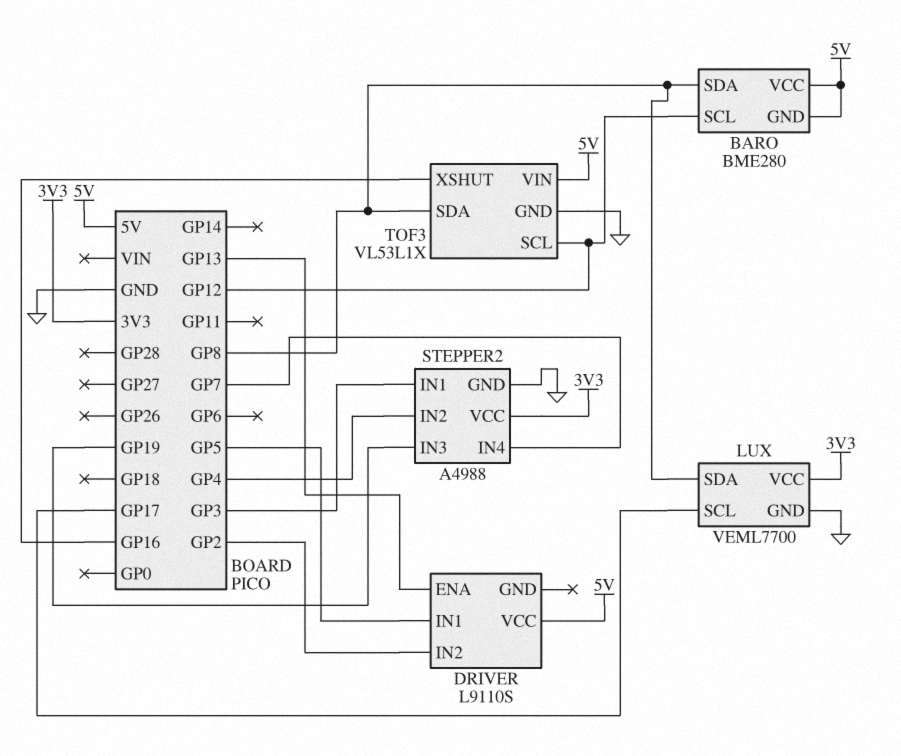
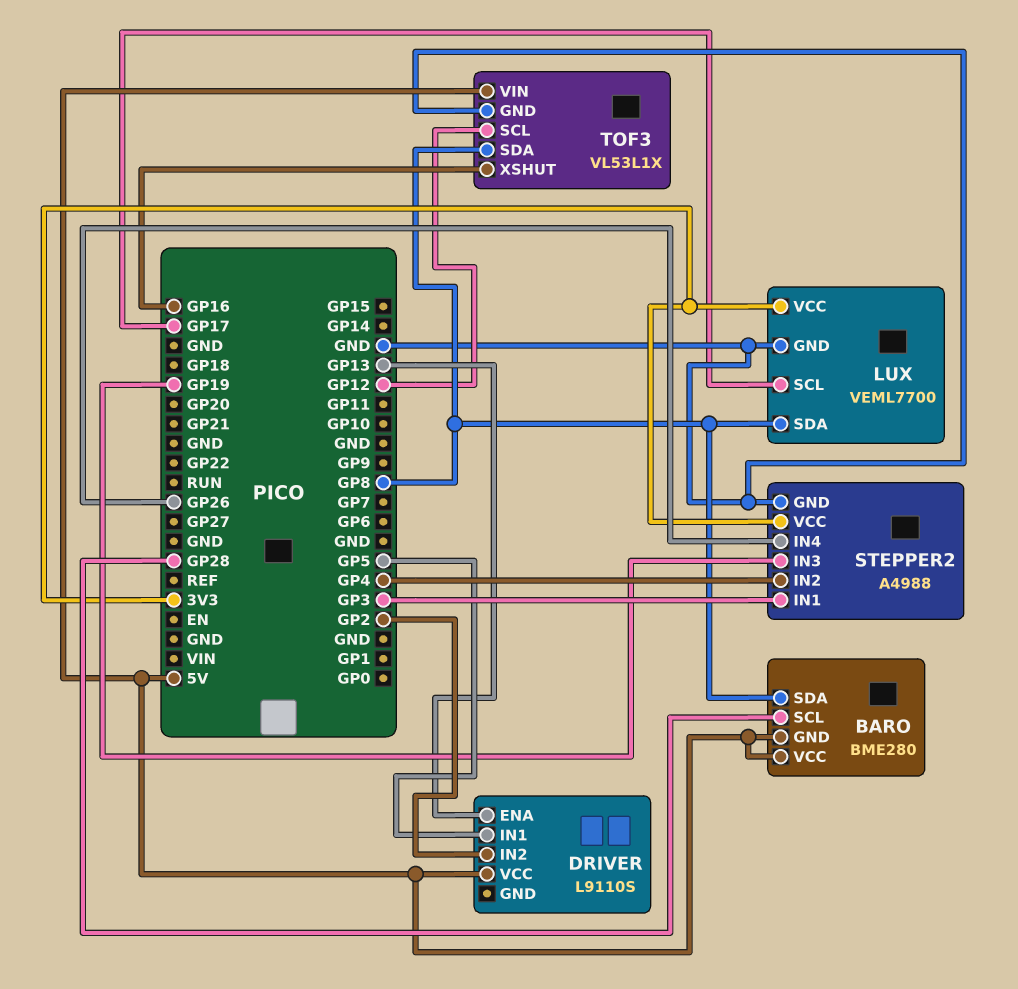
BARO pin SCL: GP12 -> GP28
STEPPER2 pin IN4: GP7 -> GP26

